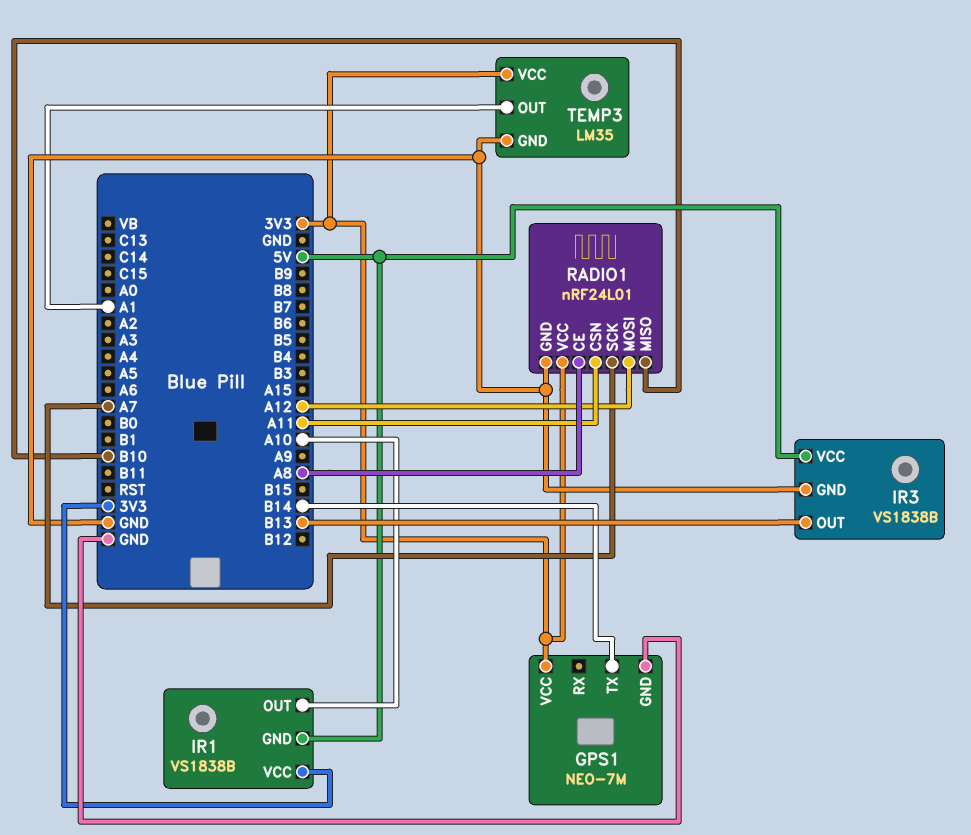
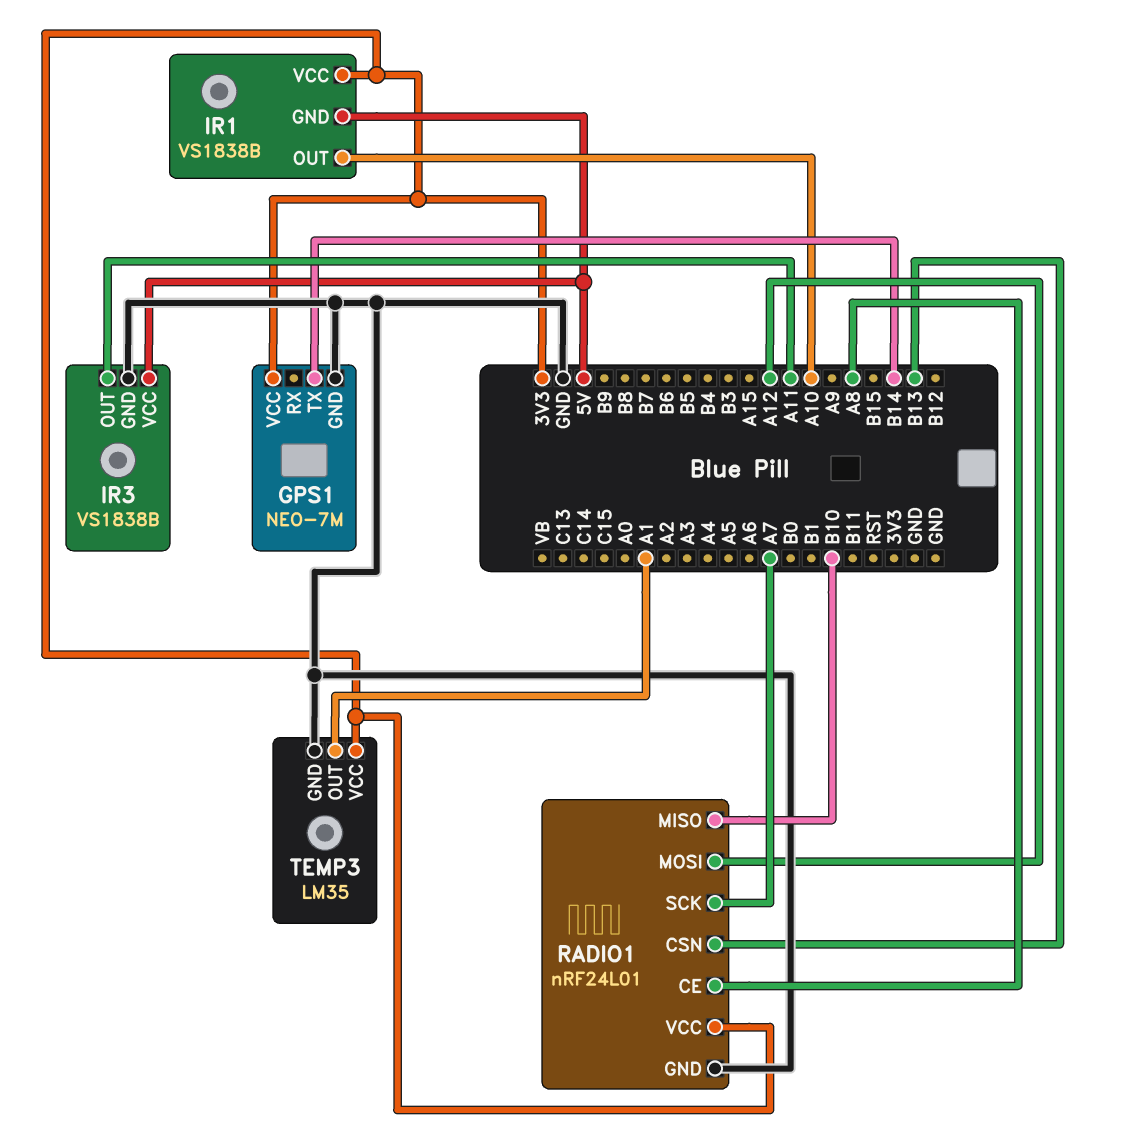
IR3 pin OUT: B13 -> A11
RADIO1 pin CSN: A11 -> B13

